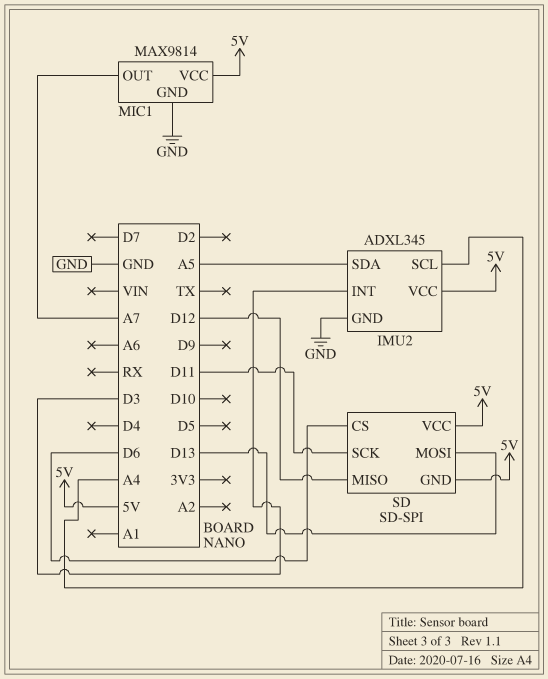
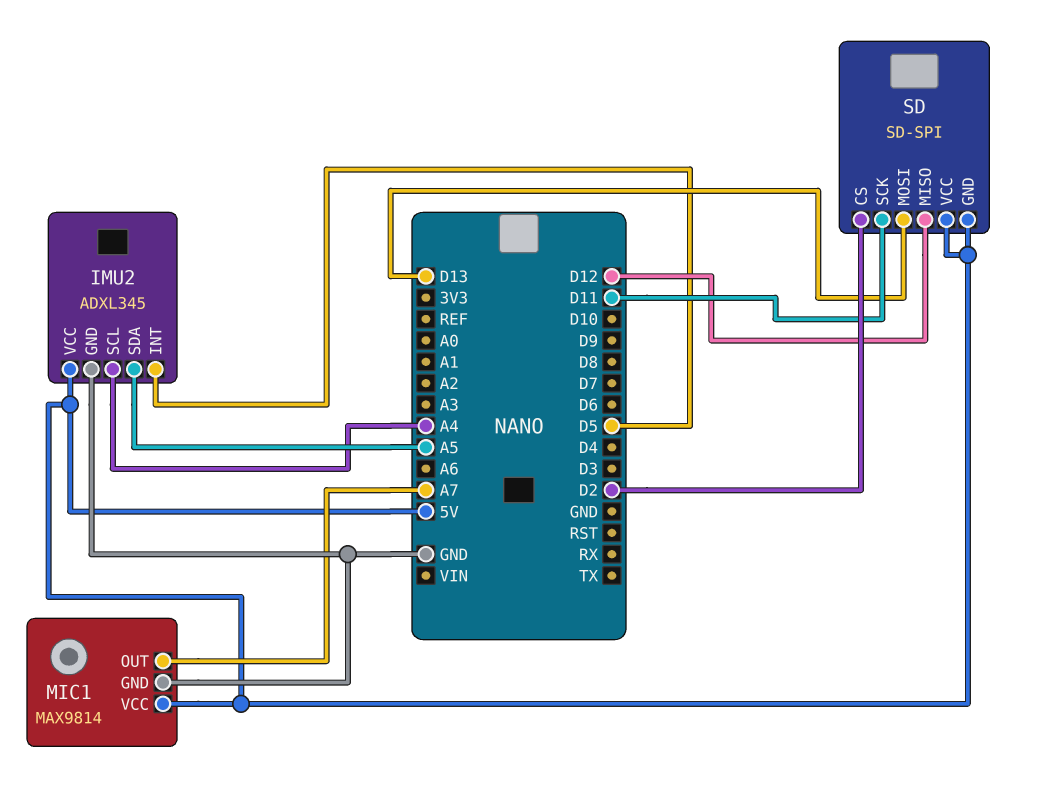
IMU2 pin INT: D3 -> D5
SD pin CS: D6 -> D2

